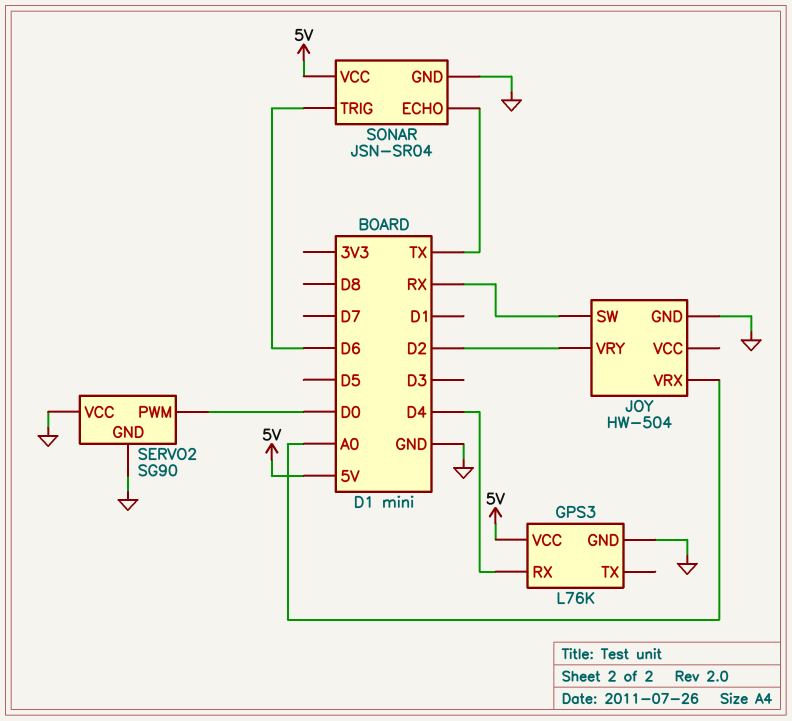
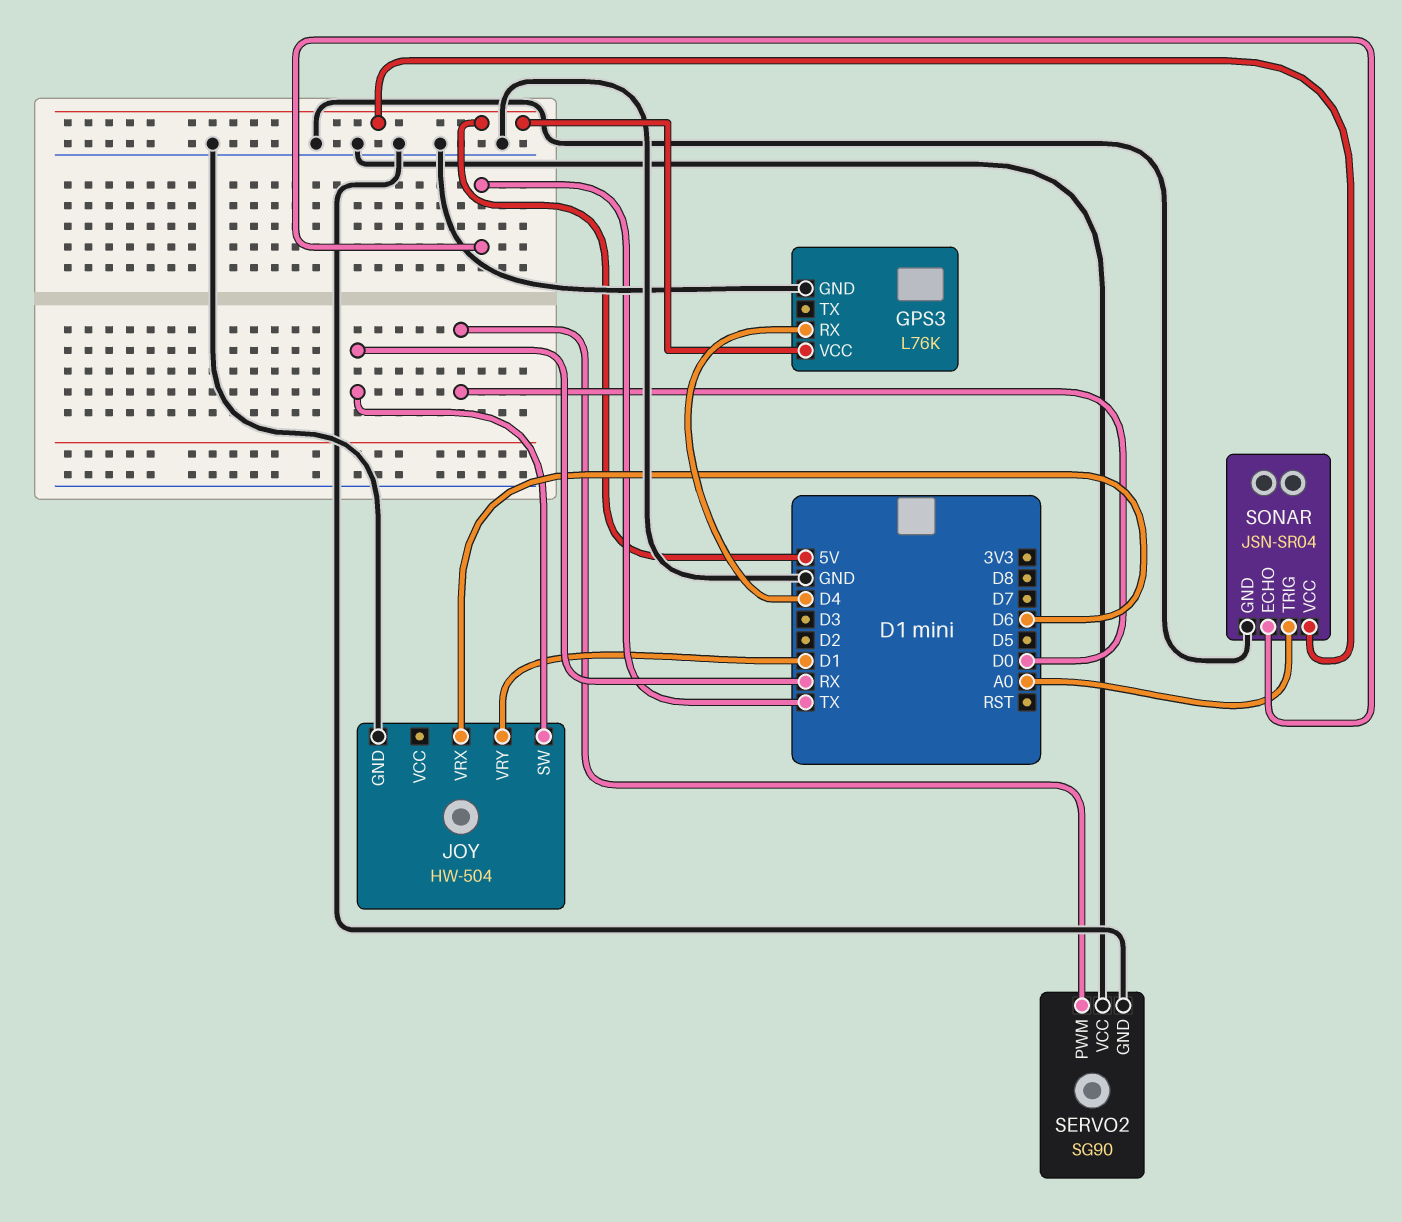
JOY pin VRX: A0 -> D6
JOY pin VRY: D2 -> D1
SONAR pin TRIG: D6 -> A0

